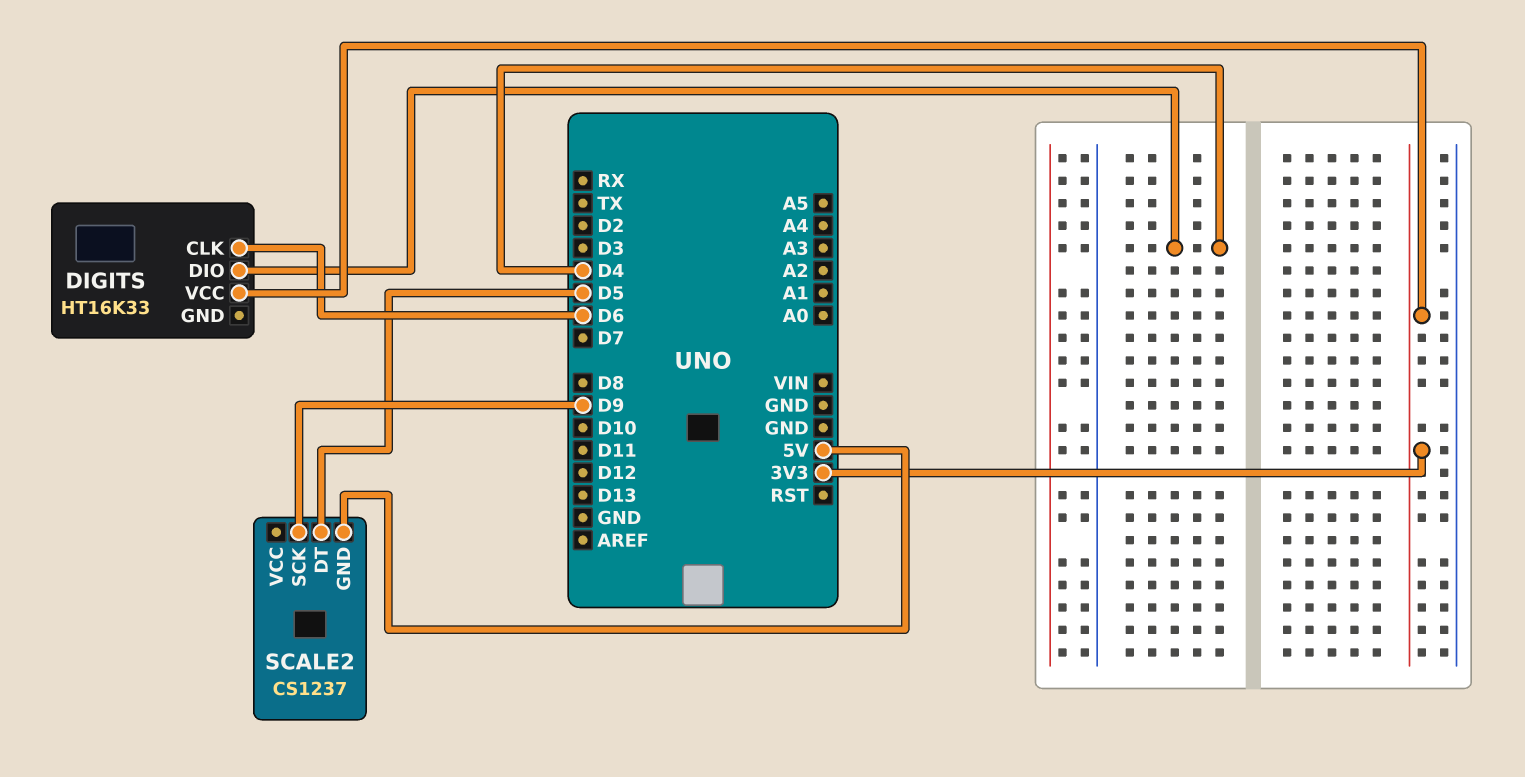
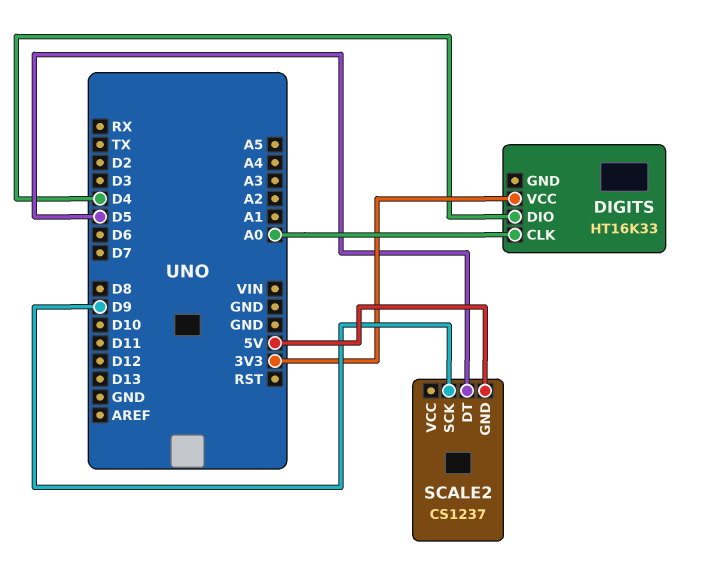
DIGITS pin CLK: D6 -> A0

